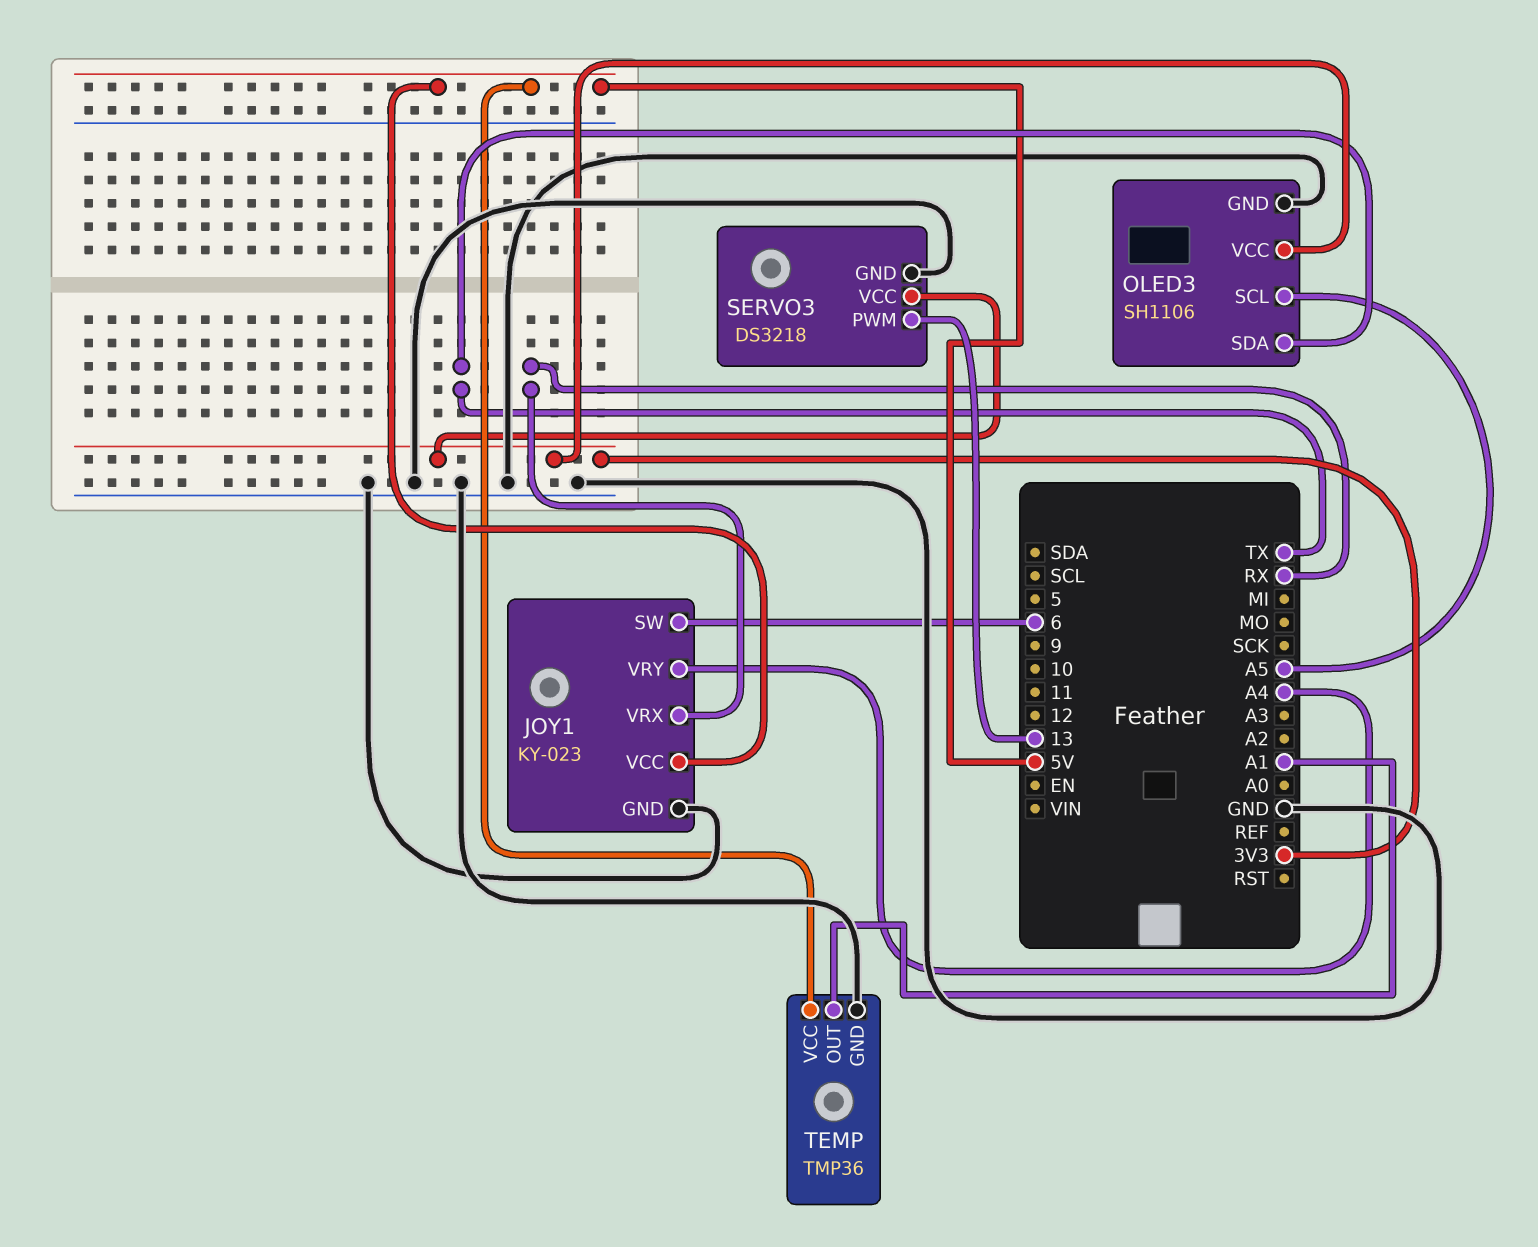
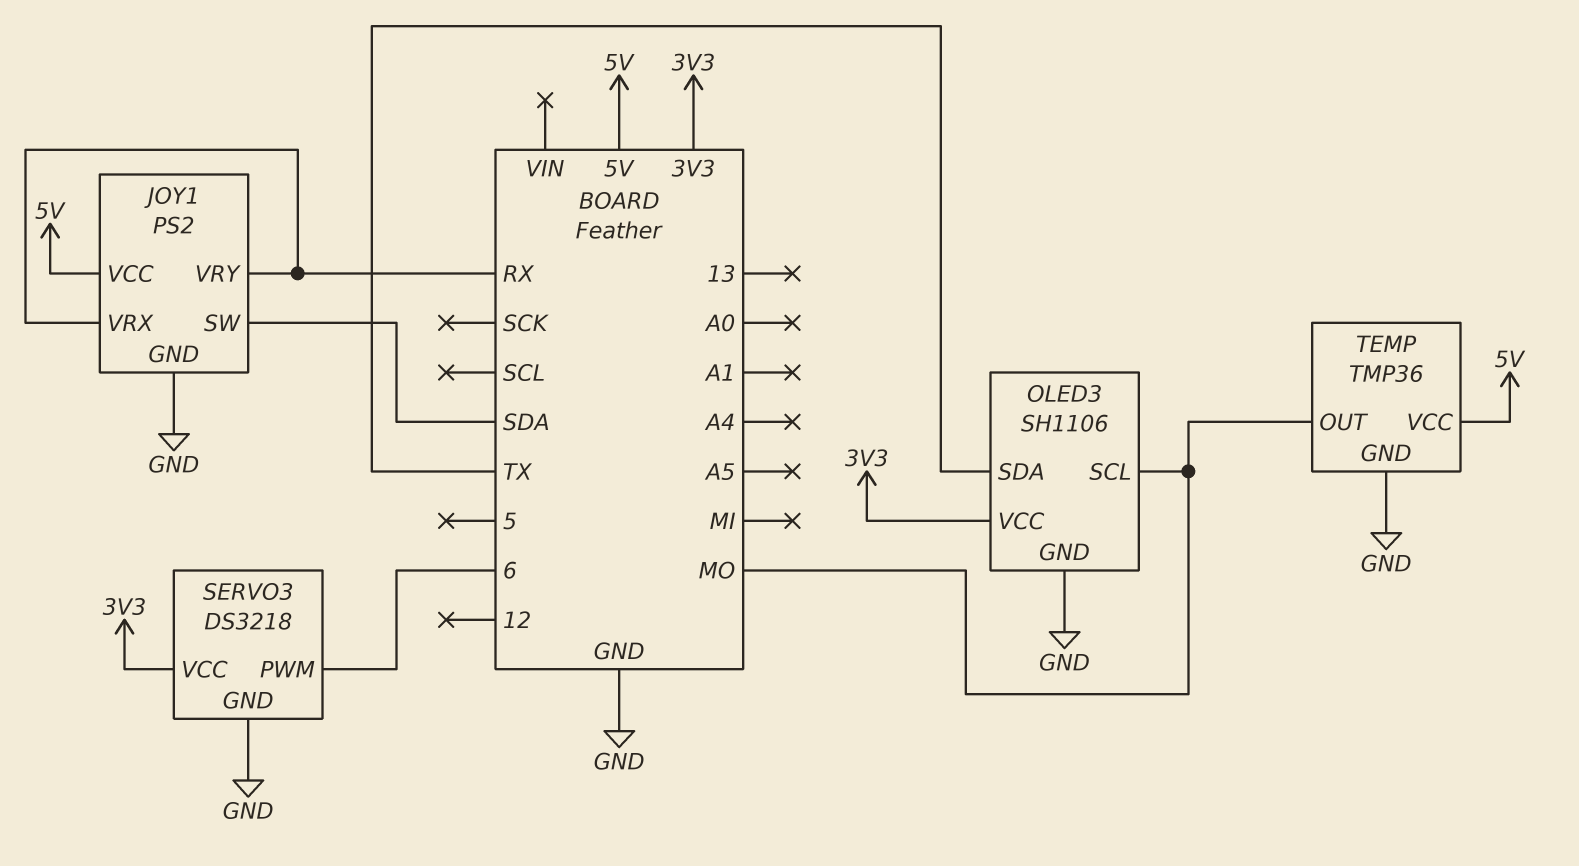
JOY1: KY-023 -> PS2
JOY1 pin SW: 6 -> SDA
JOY1 pin VRY: A4 -> RX
OLED3 pin SCL: A5 -> MO
SERVO3 pin PWM: 13 -> 6
TEMP pin OUT: A1 -> MO

